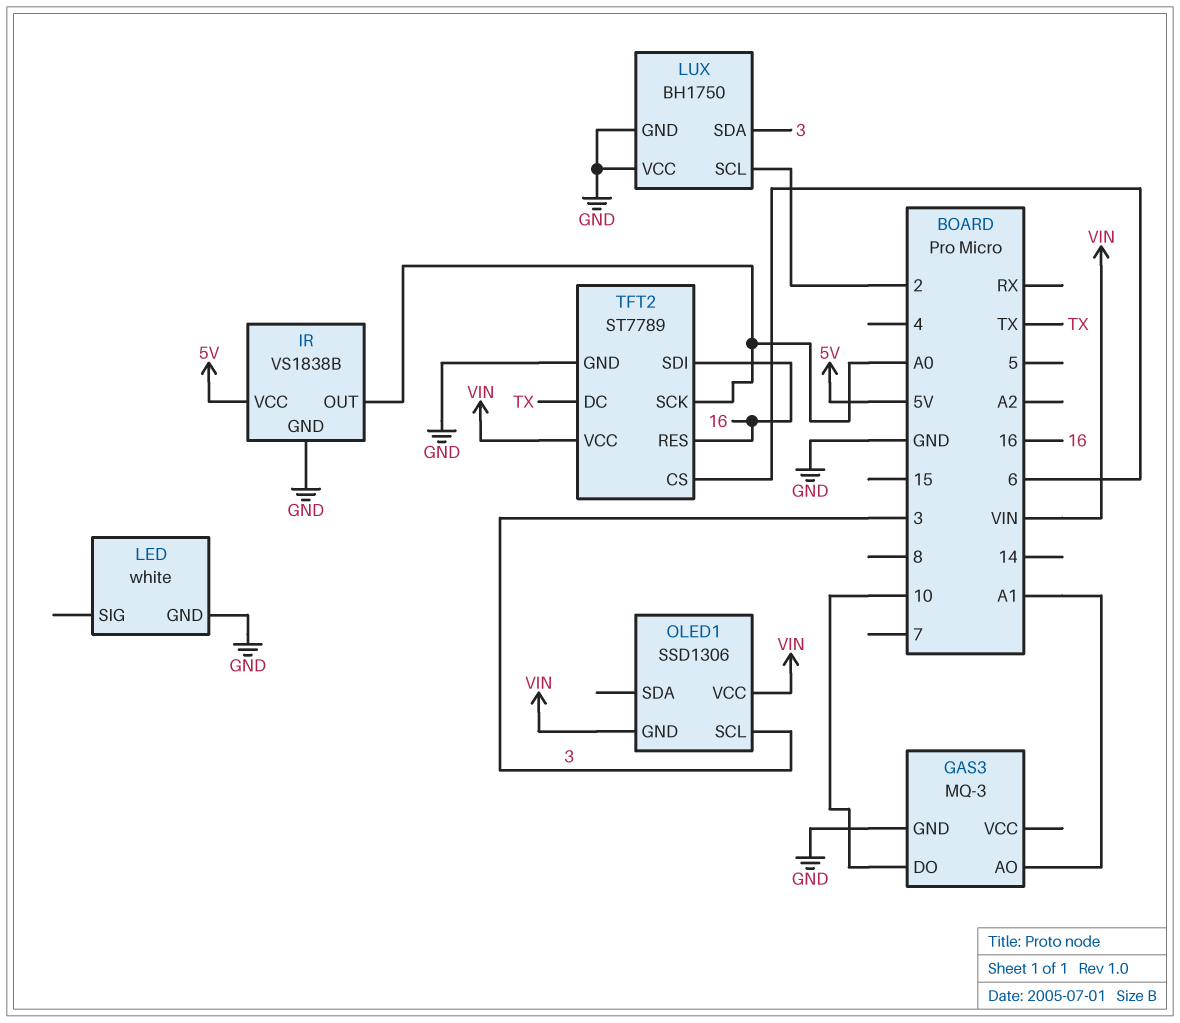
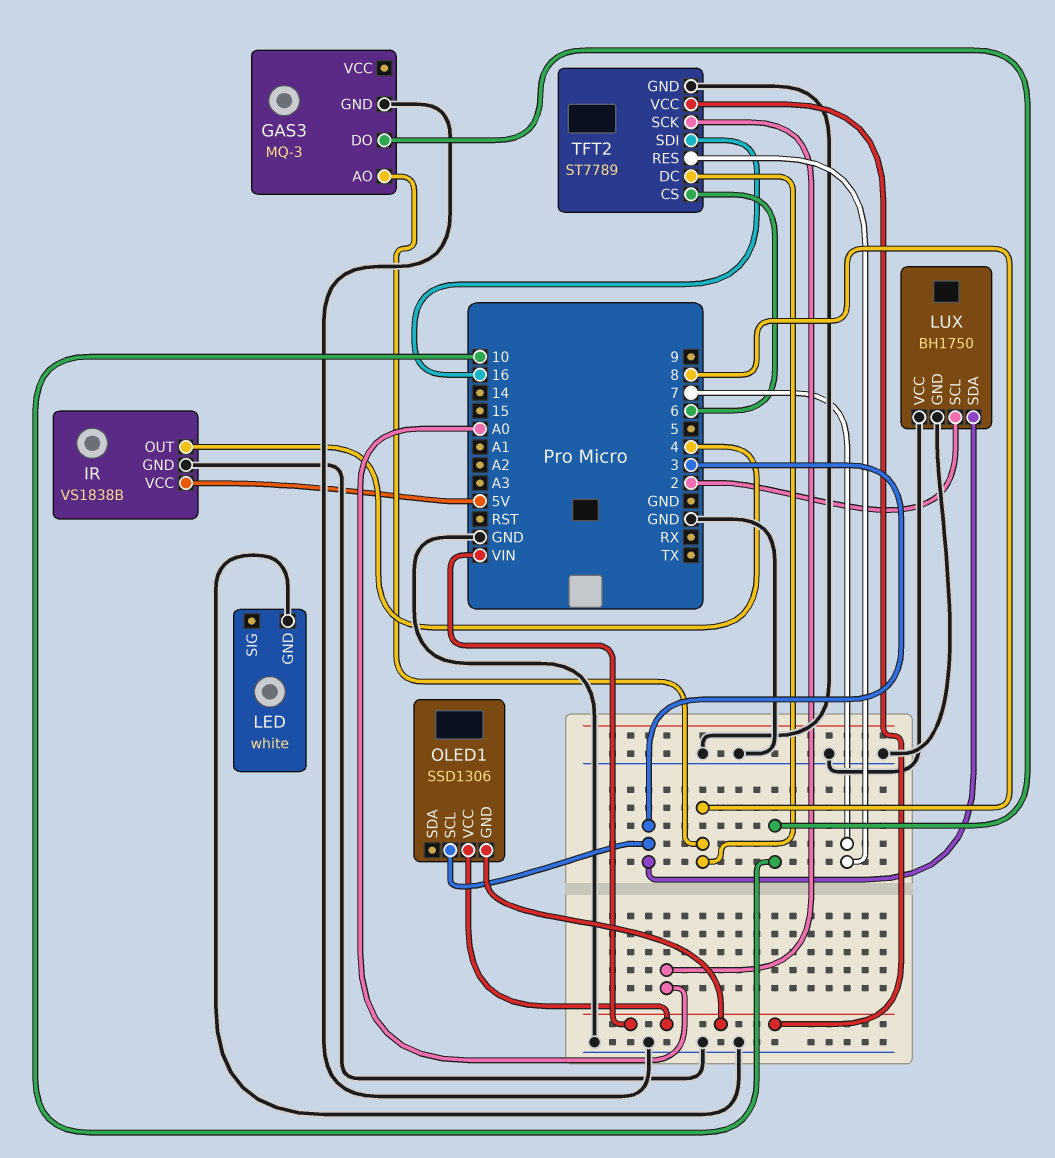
GAS3 pin AO: A1 -> 8
IR pin OUT: A0 -> 4
TFT2 pin DC: TX -> 8
TFT2 pin RES: 16 -> 7

